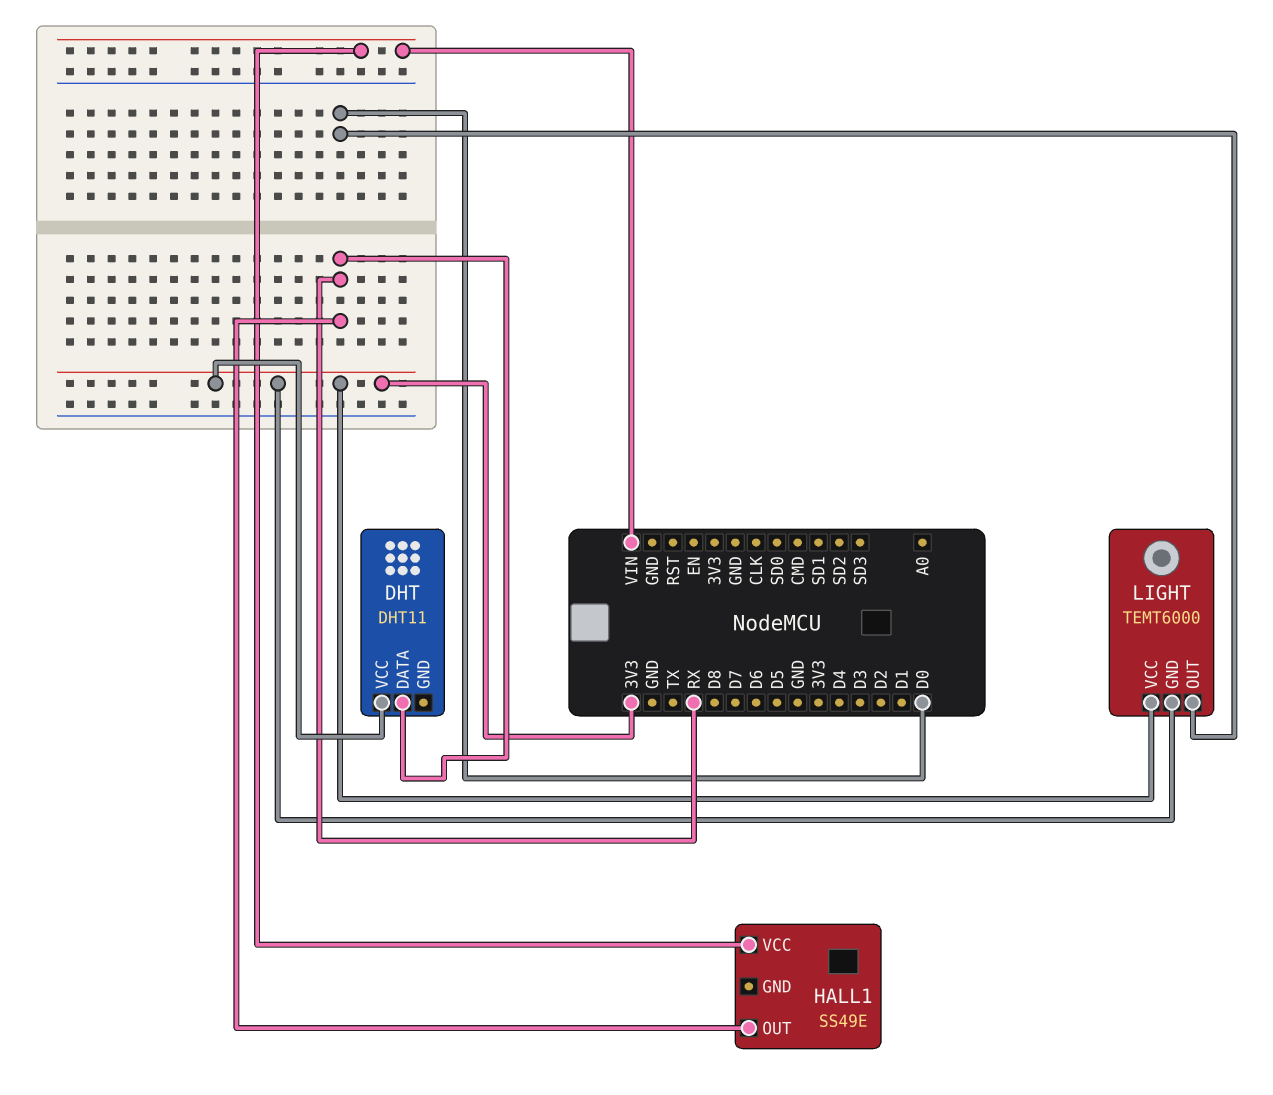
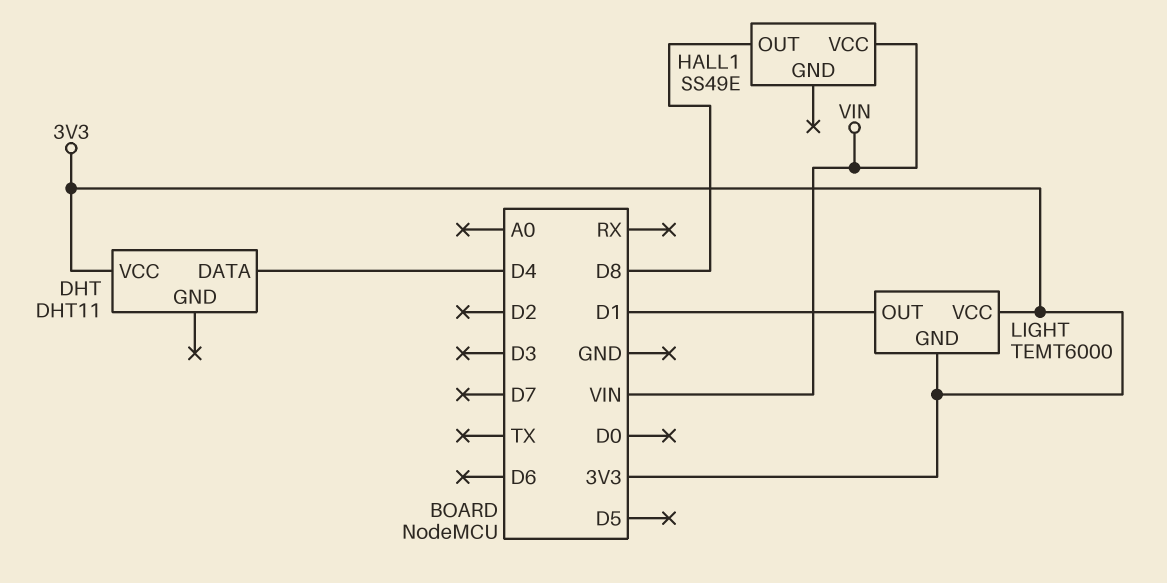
DHT pin DATA: RX -> D4
HALL1 pin OUT: RX -> D8
LIGHT pin OUT: D0 -> D1

